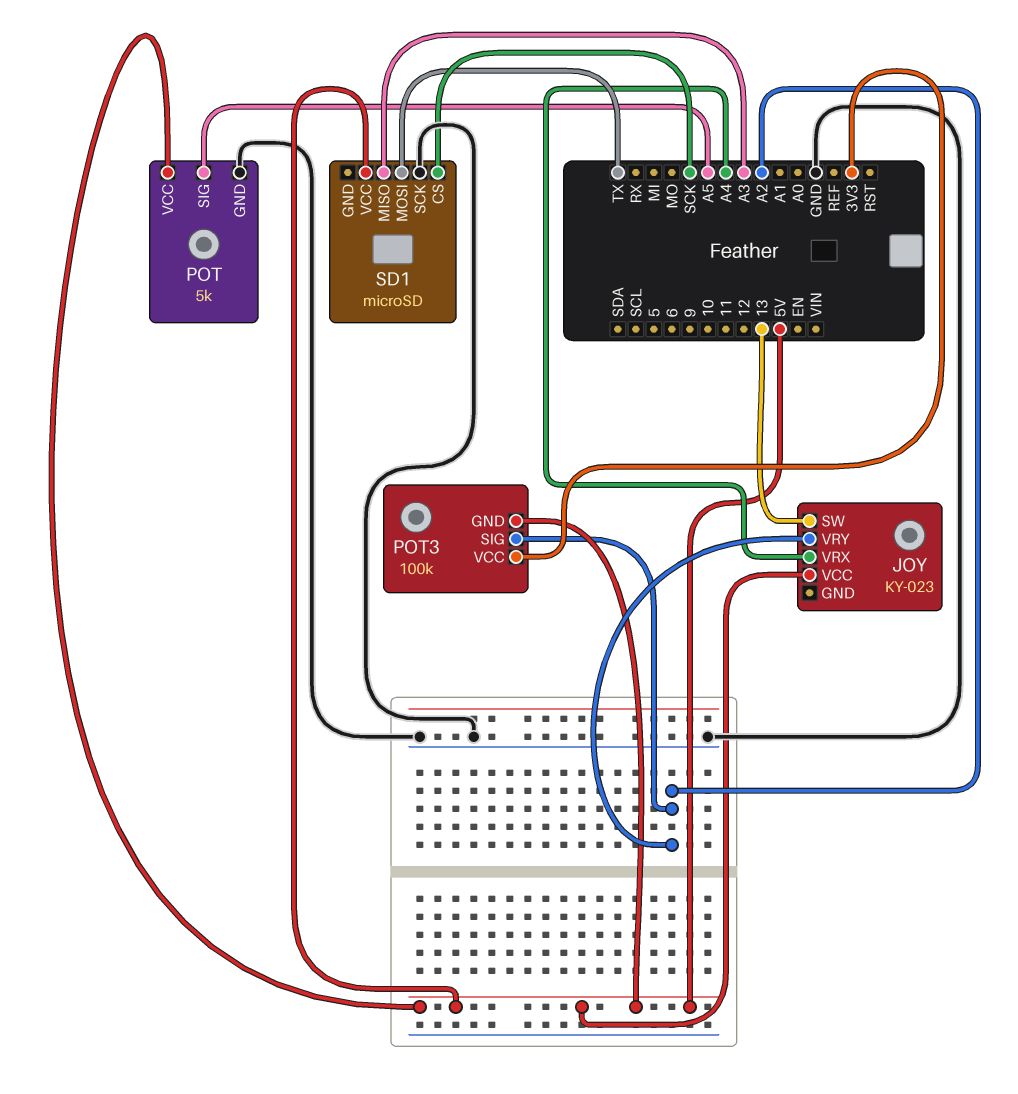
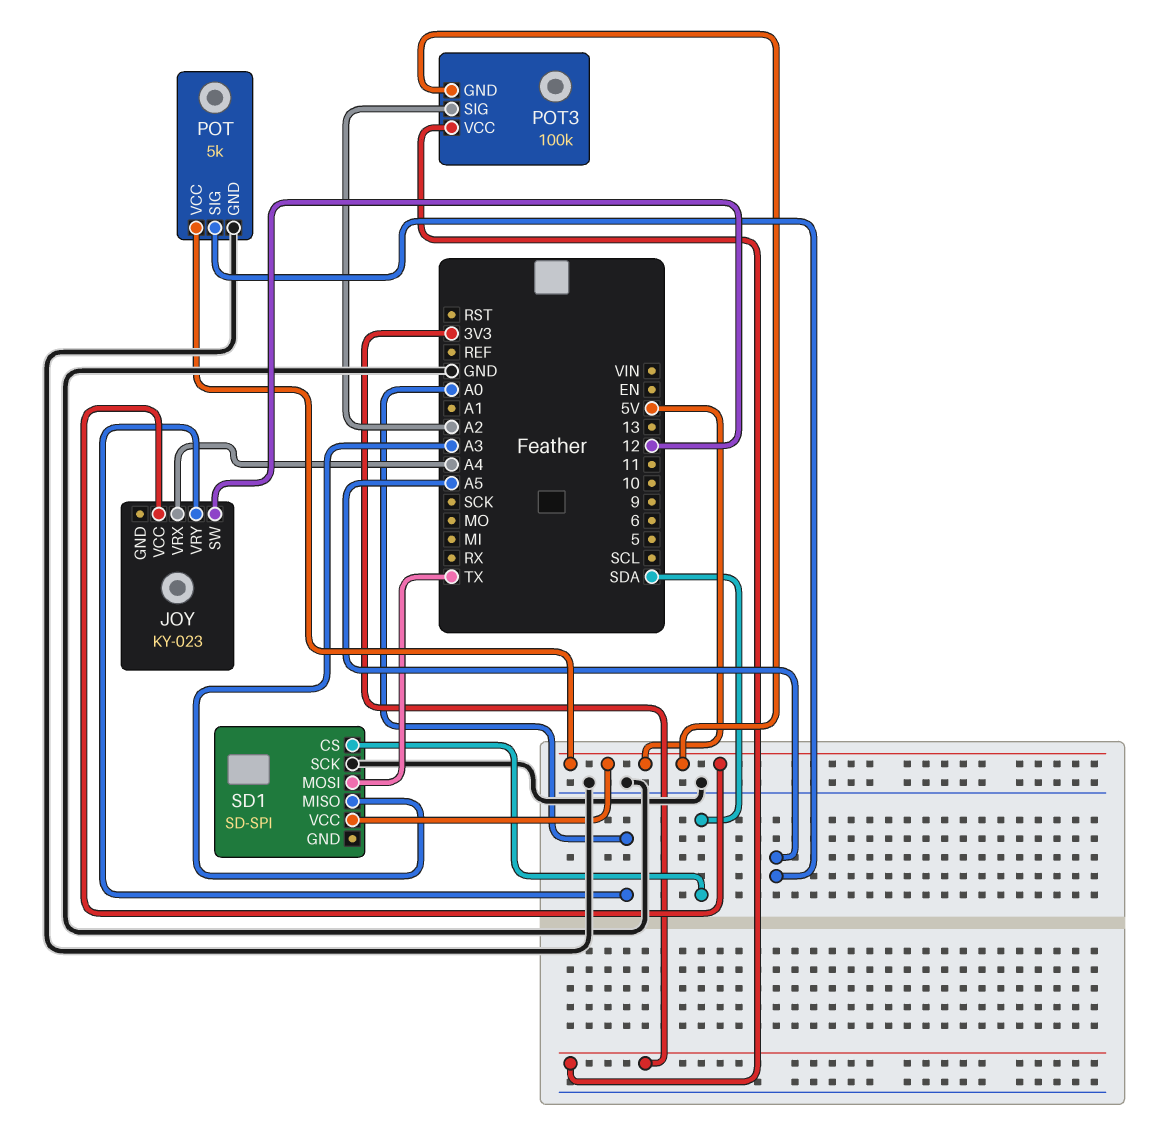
JOY pin SW: 13 -> 12
JOY pin VRY: A2 -> A0
SD1: microSD -> SD-SPI
SD1 pin CS: SCK -> SDA

